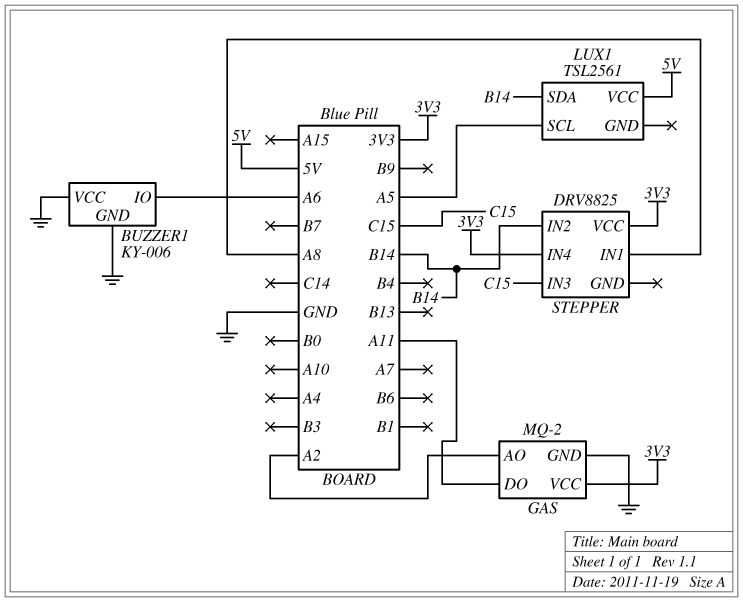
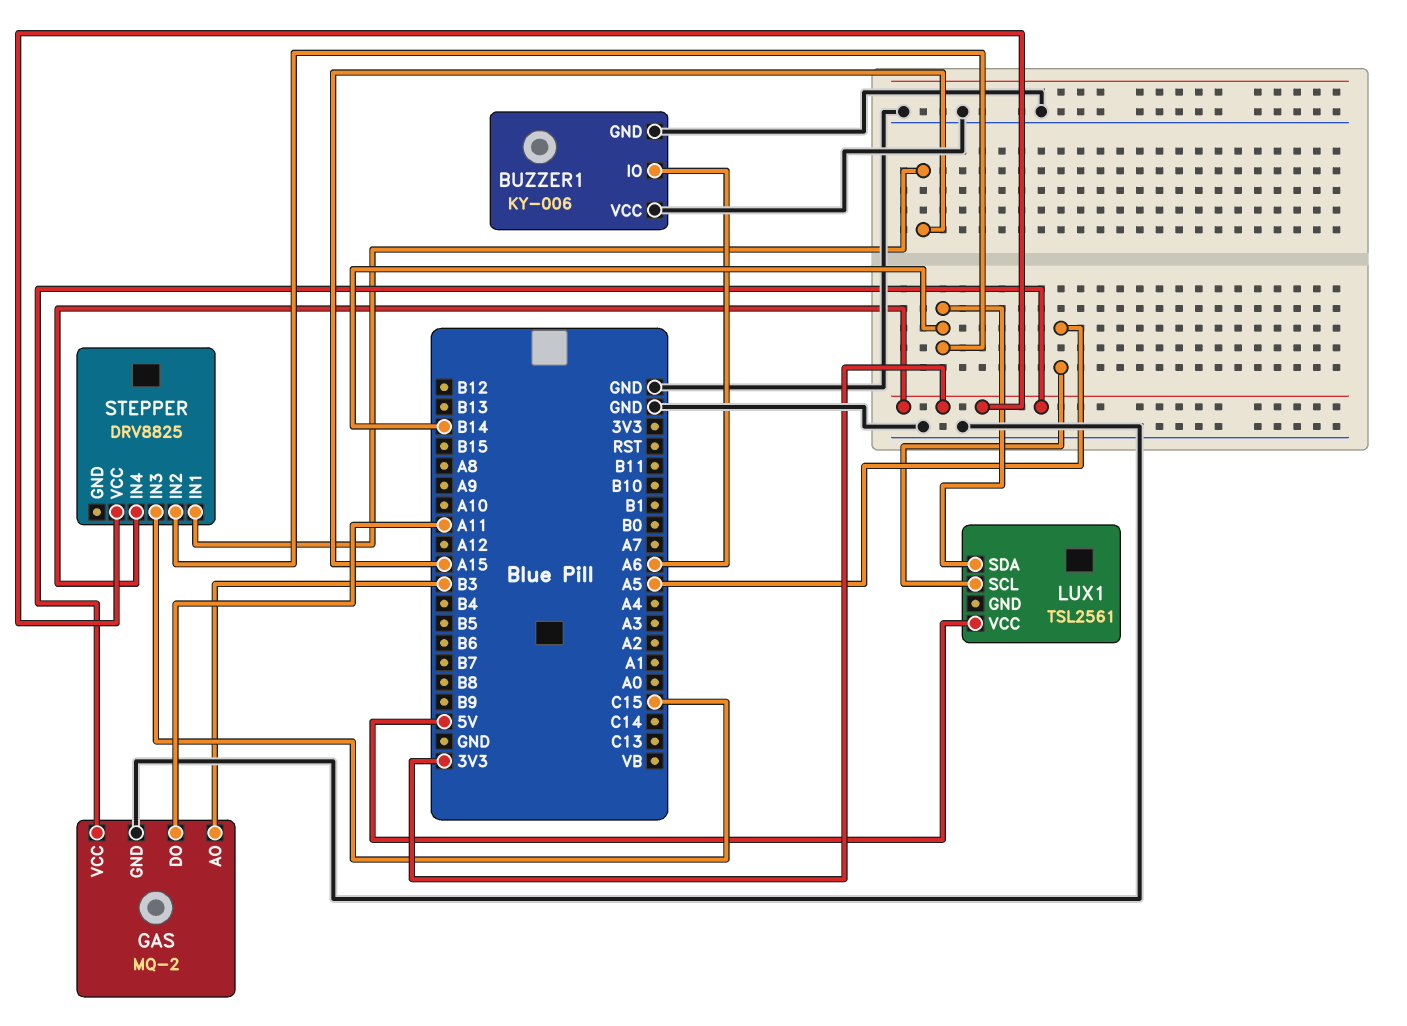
GAS pin AO: A2 -> B3
STEPPER pin IN1: A8 -> A15

